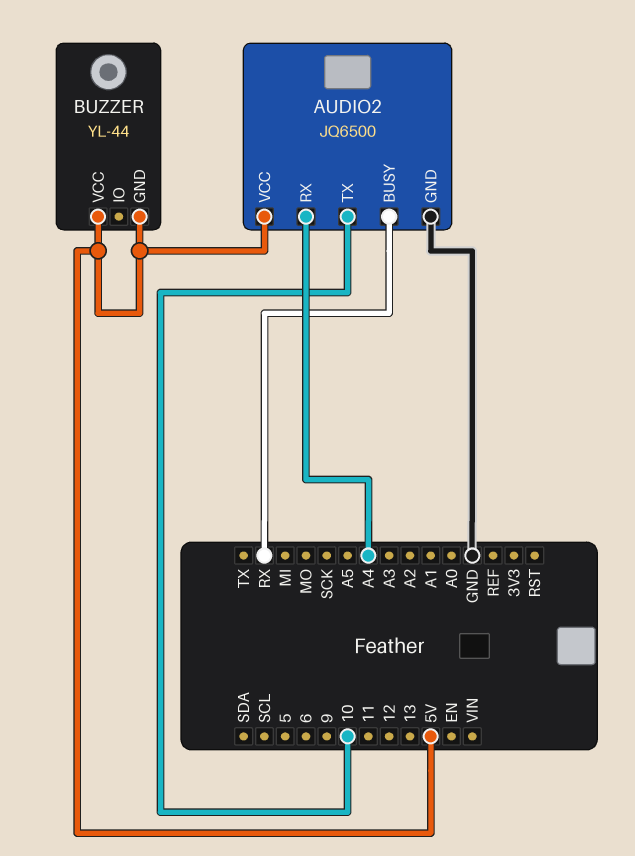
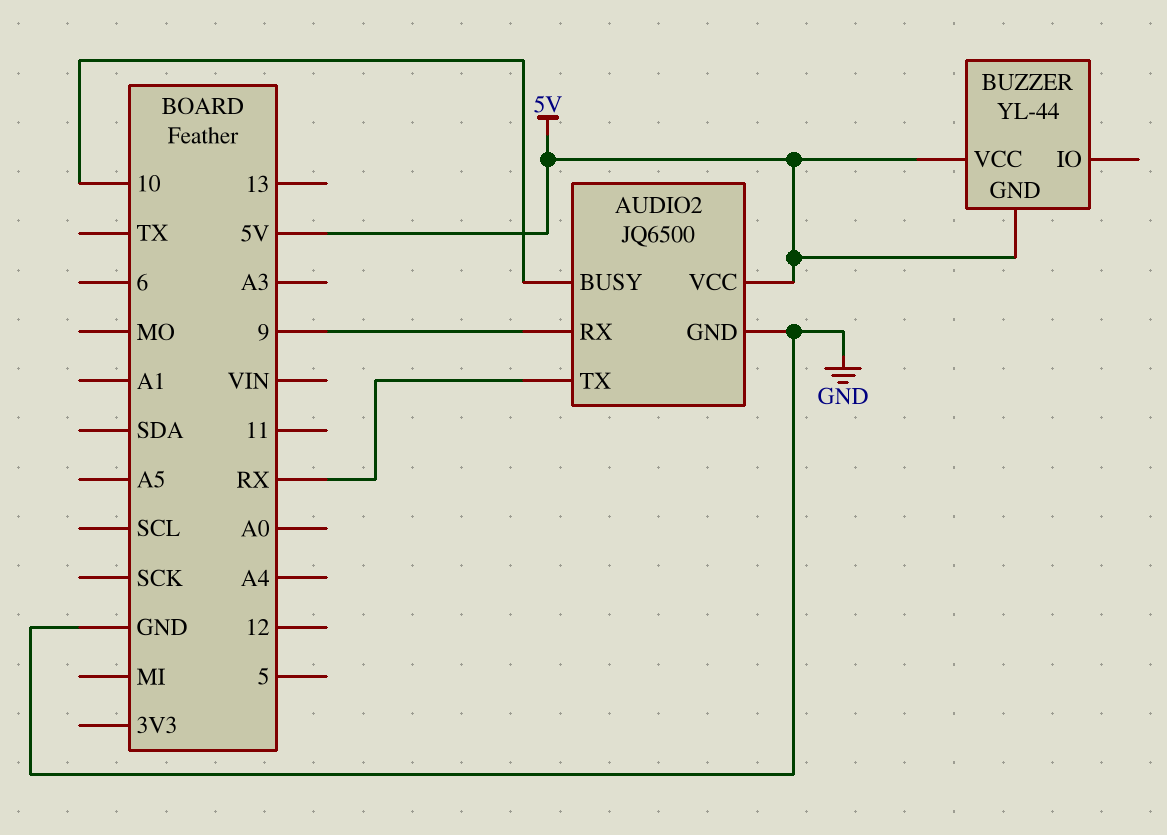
AUDIO2 pin BUSY: RX -> 10
AUDIO2 pin RX: A4 -> 9
AUDIO2 pin TX: 10 -> RX

